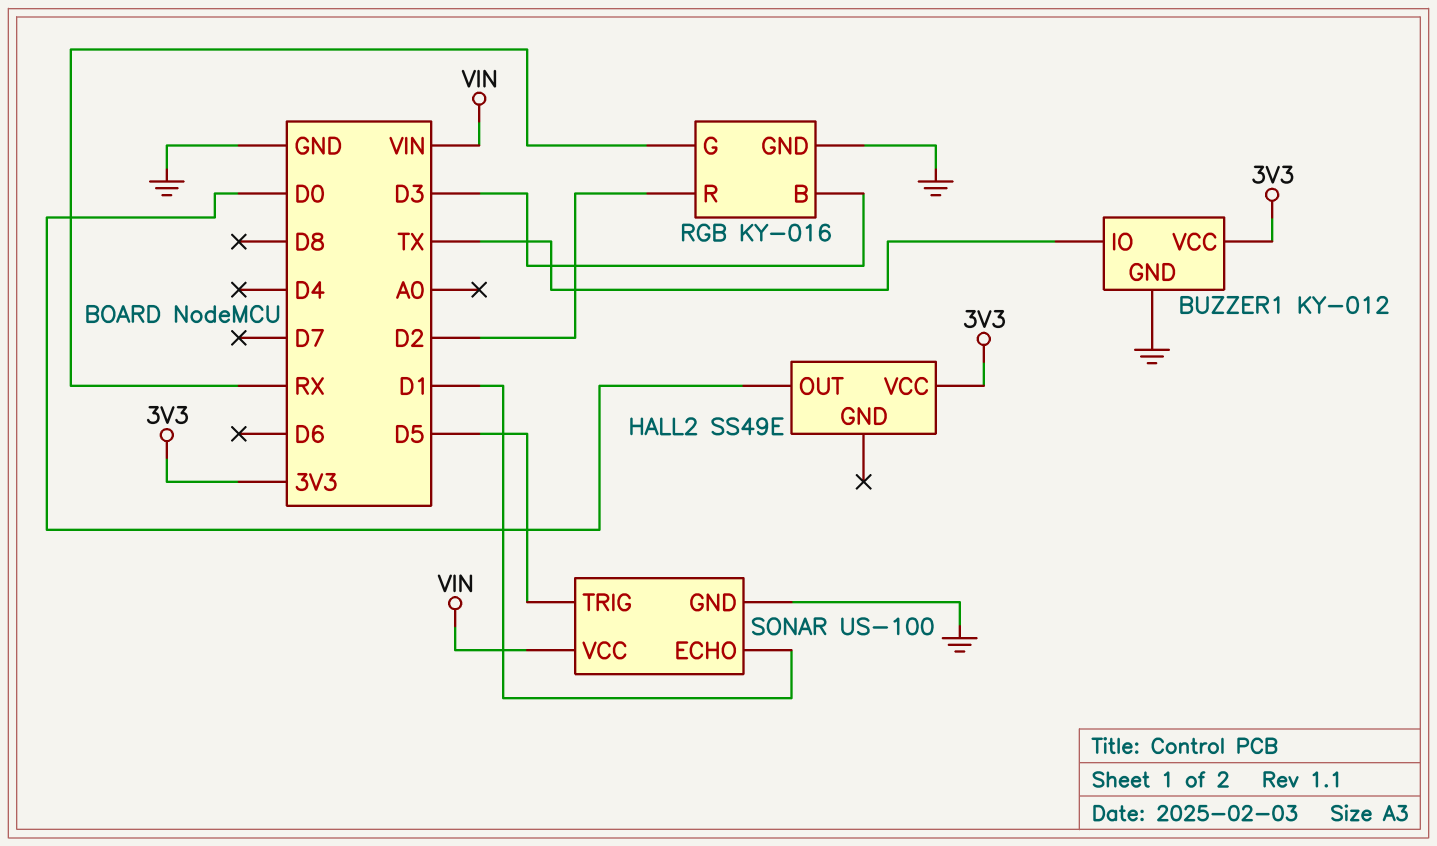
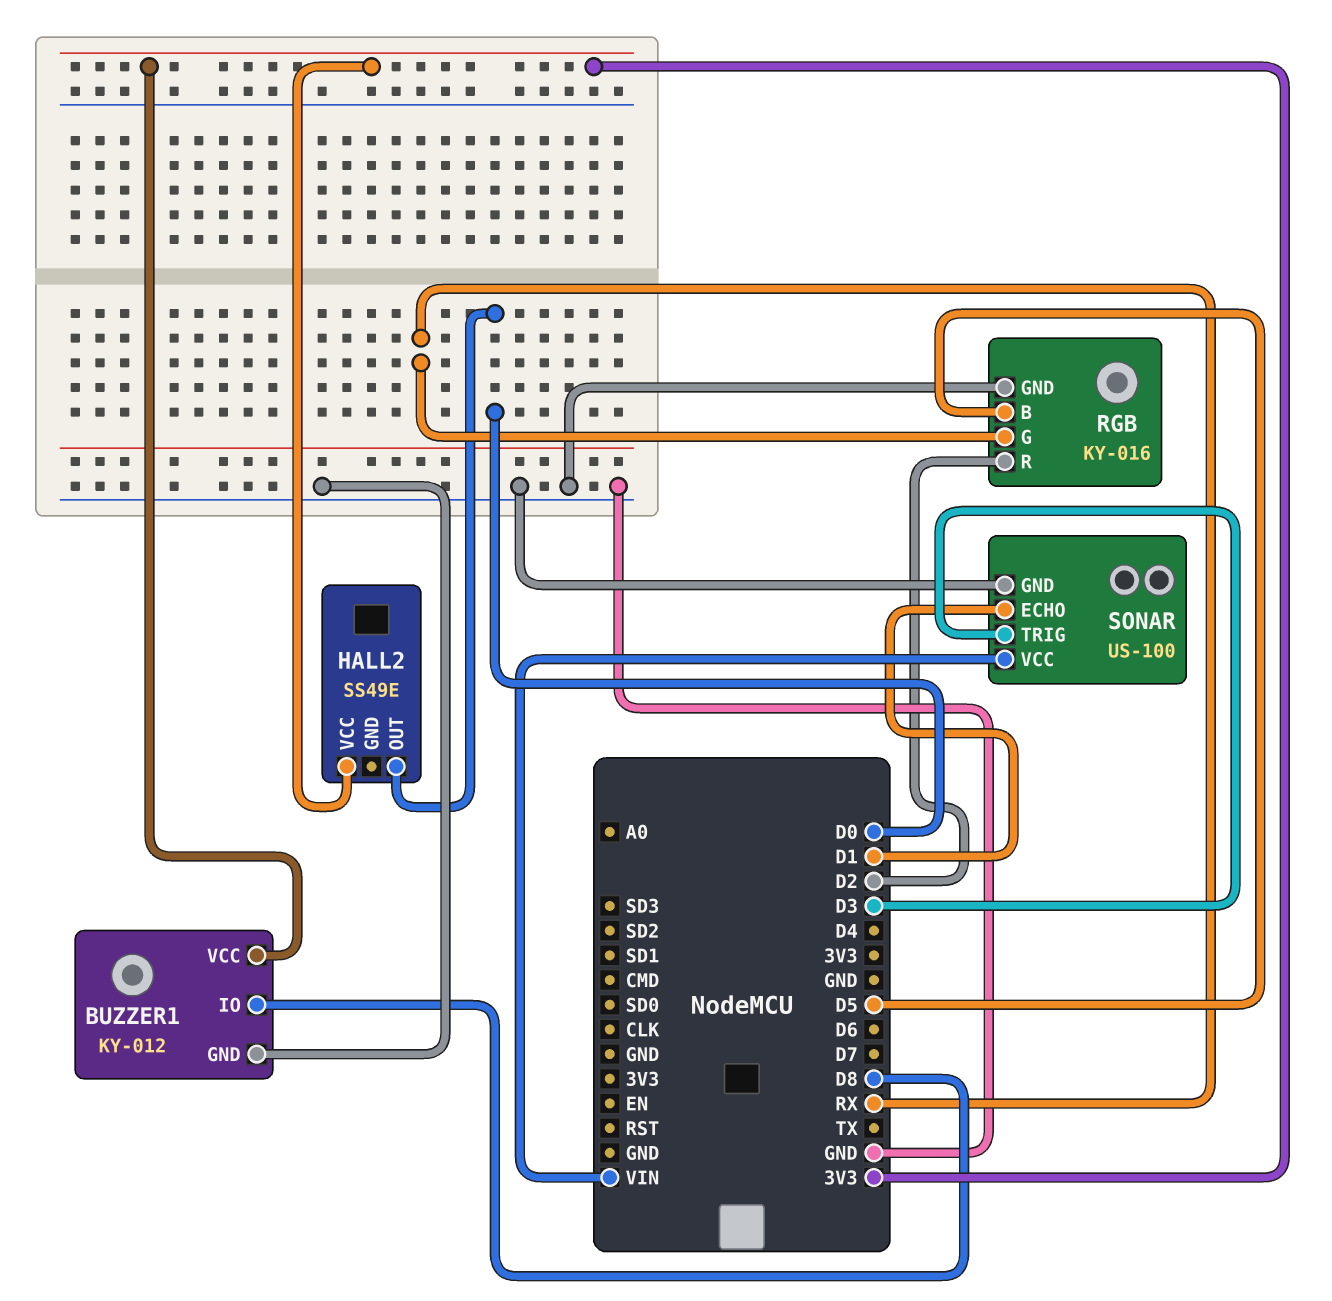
BUZZER1 pin IO: TX -> D8
RGB pin B: D3 -> D5
SONAR pin TRIG: D5 -> D3

